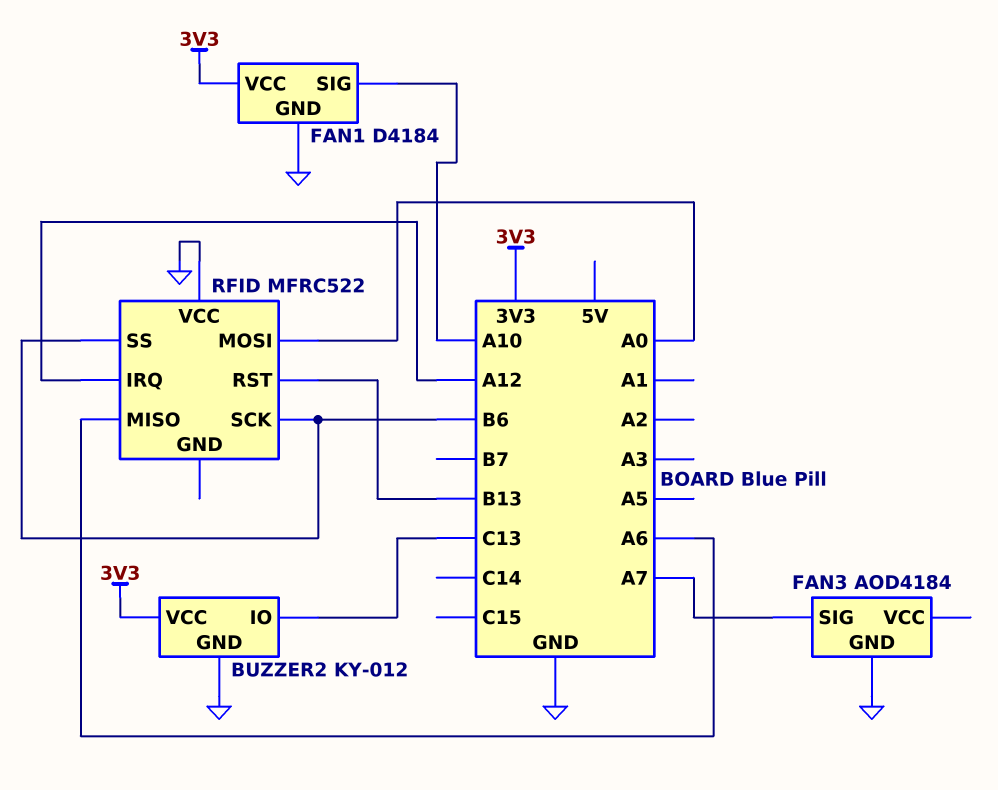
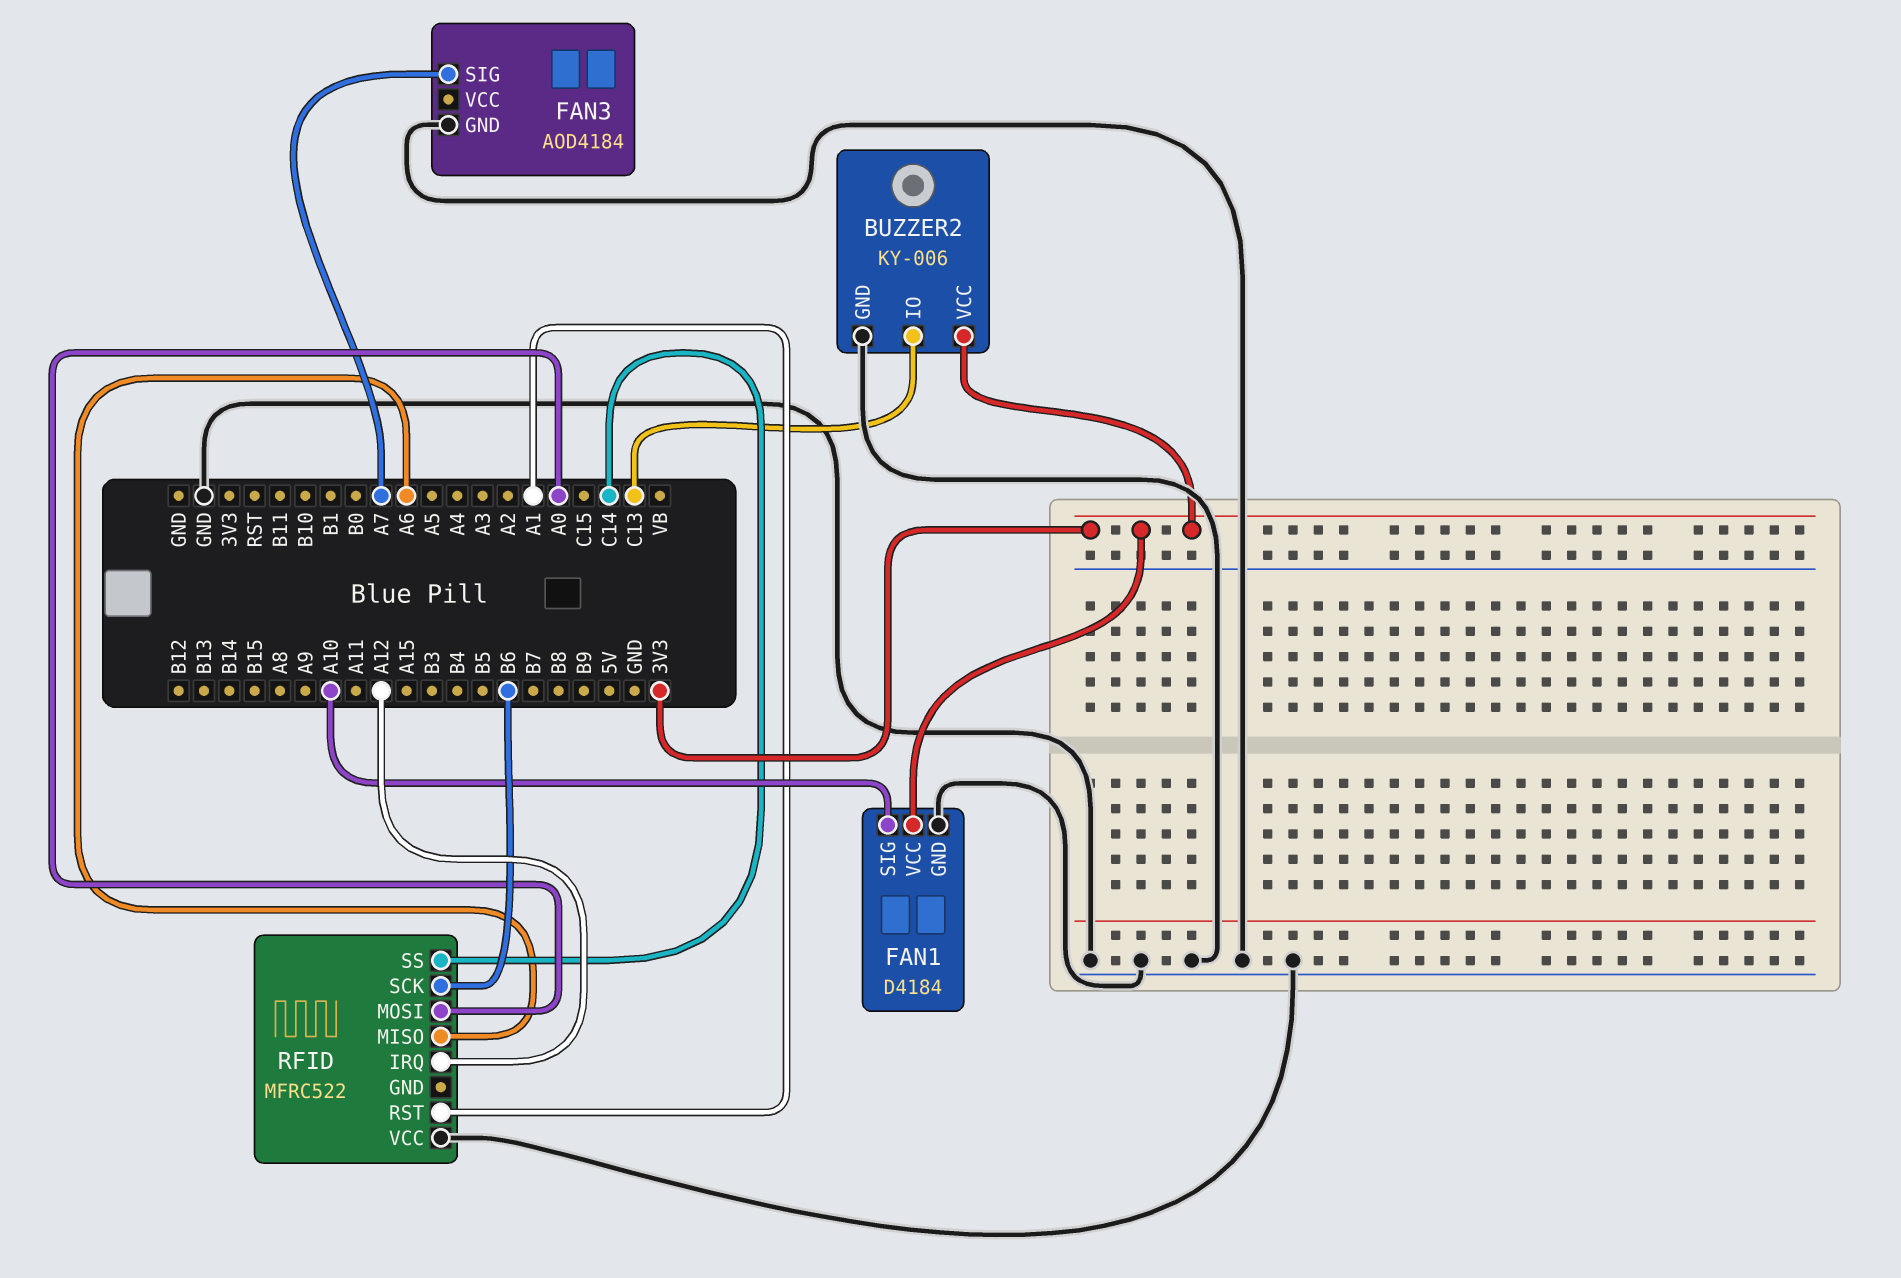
BUZZER2: KY-012 -> KY-006
RFID pin RST: B13 -> A1
RFID pin SS: B6 -> C14

